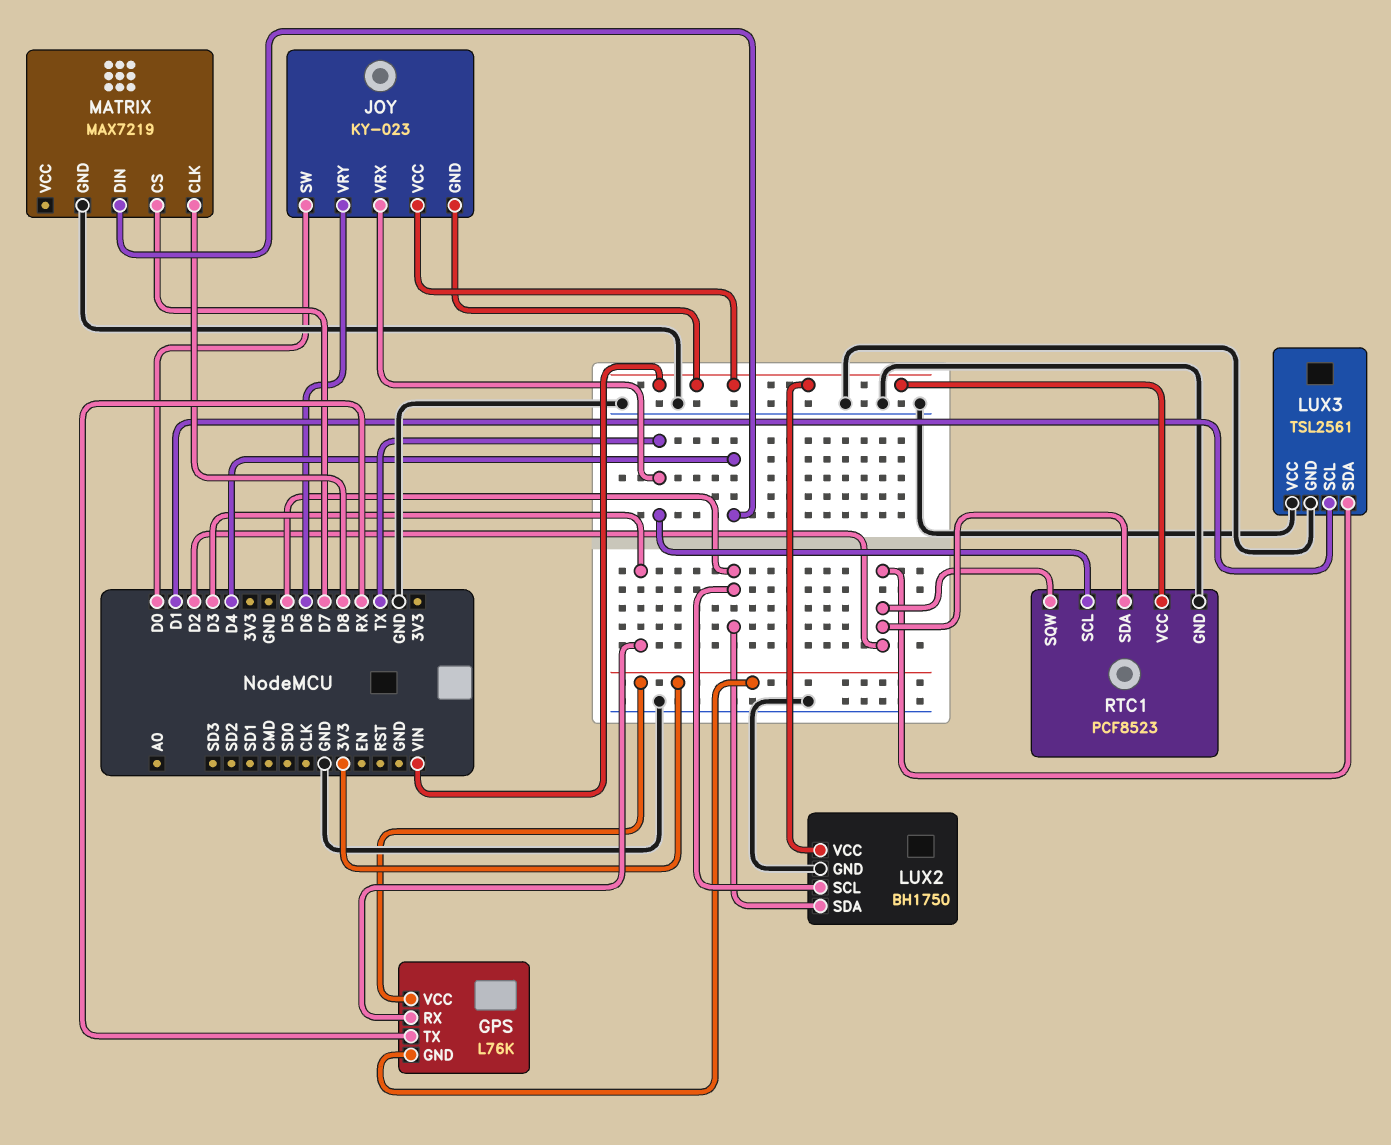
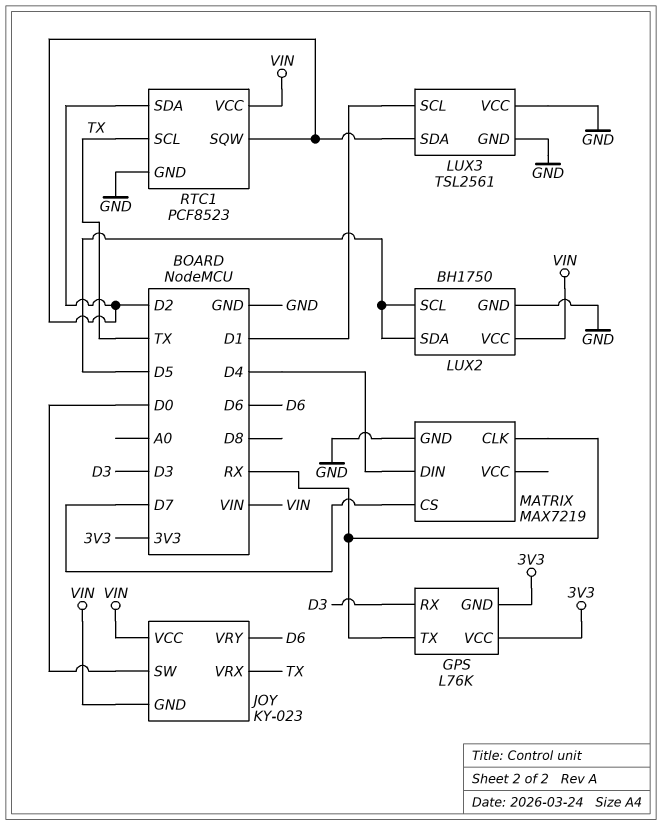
MATRIX pin CLK: D8 -> RX

